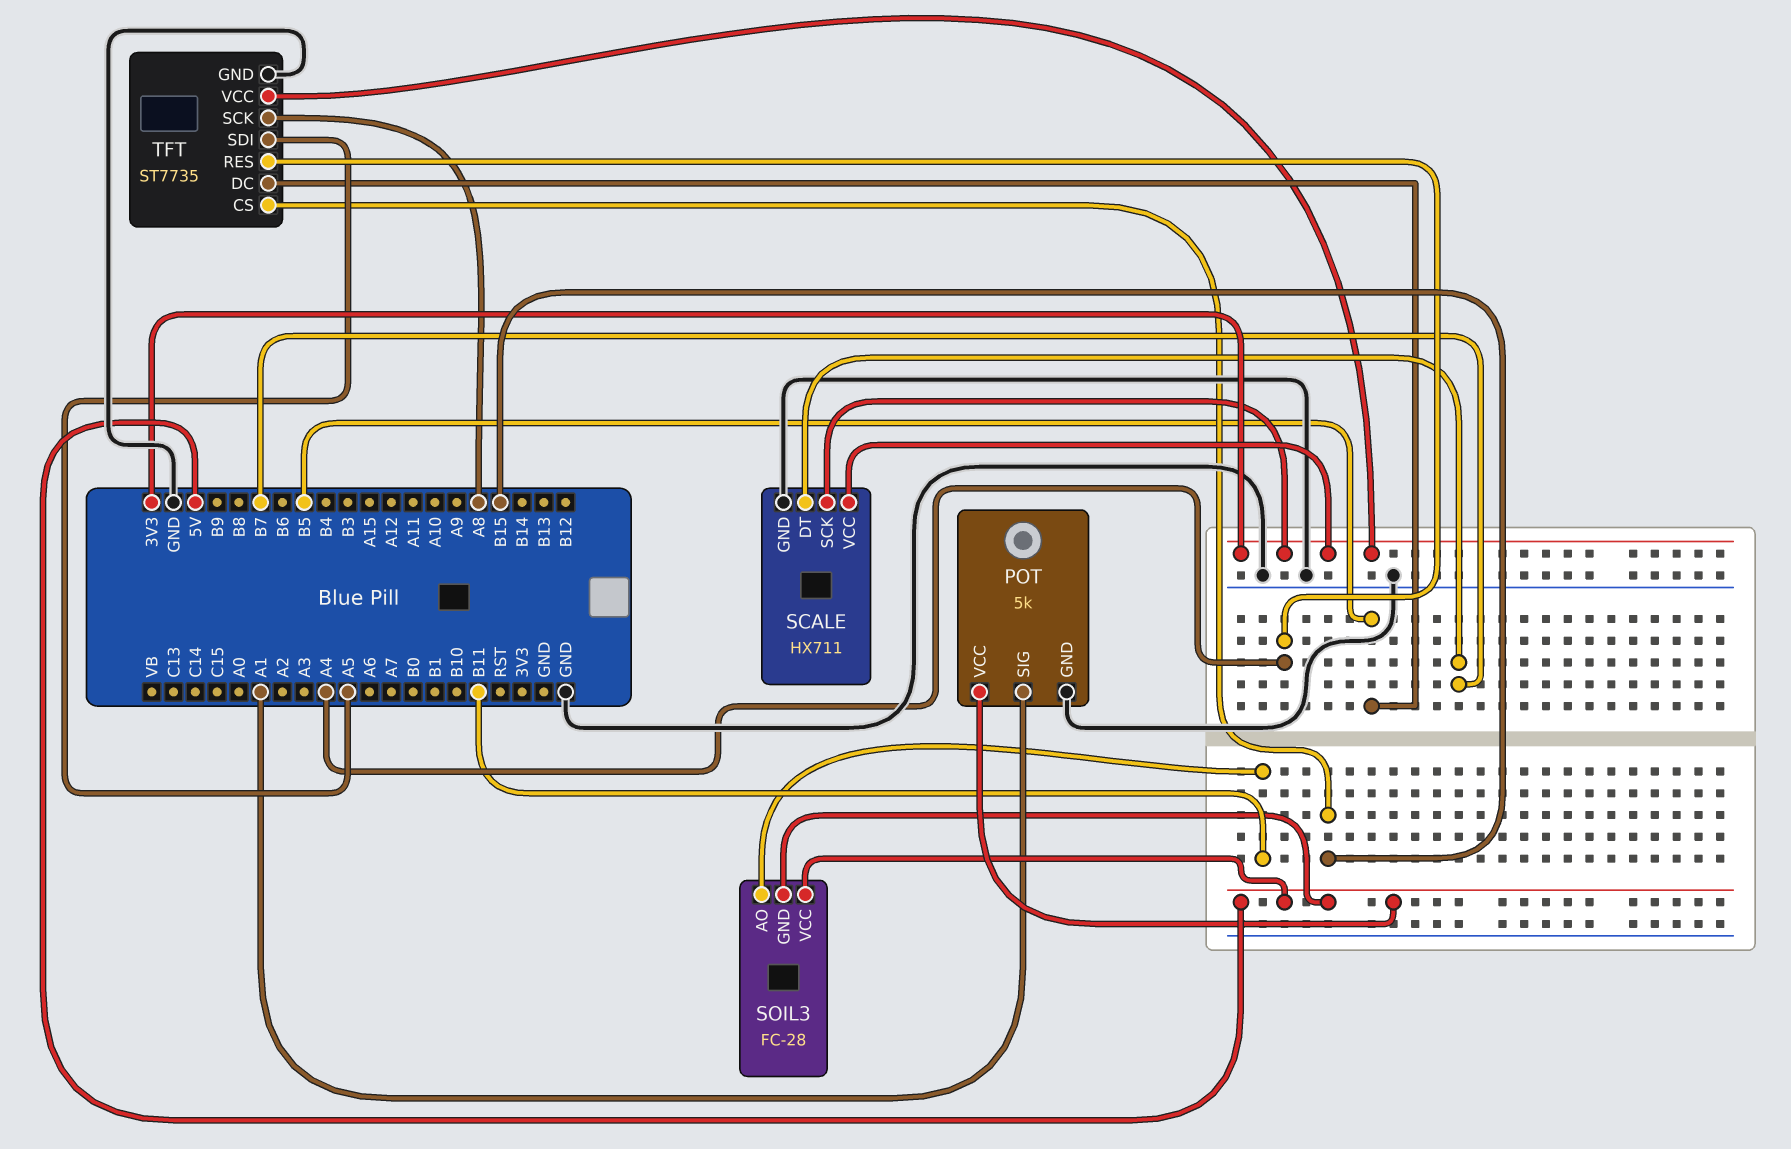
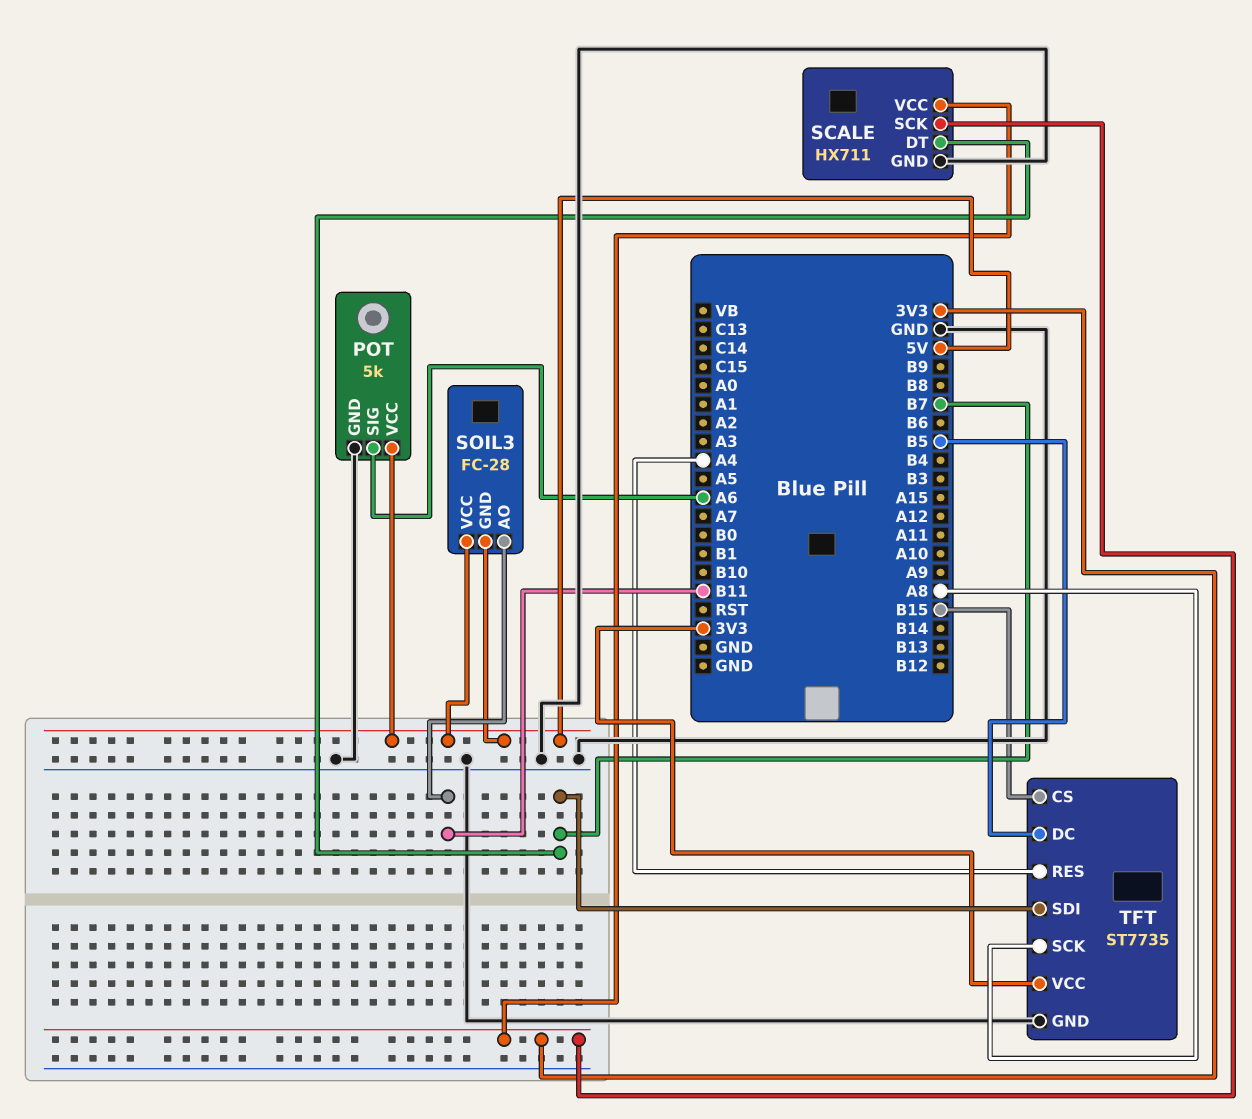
POT pin SIG: A1 -> A6
TFT pin SDI: A5 -> B7

